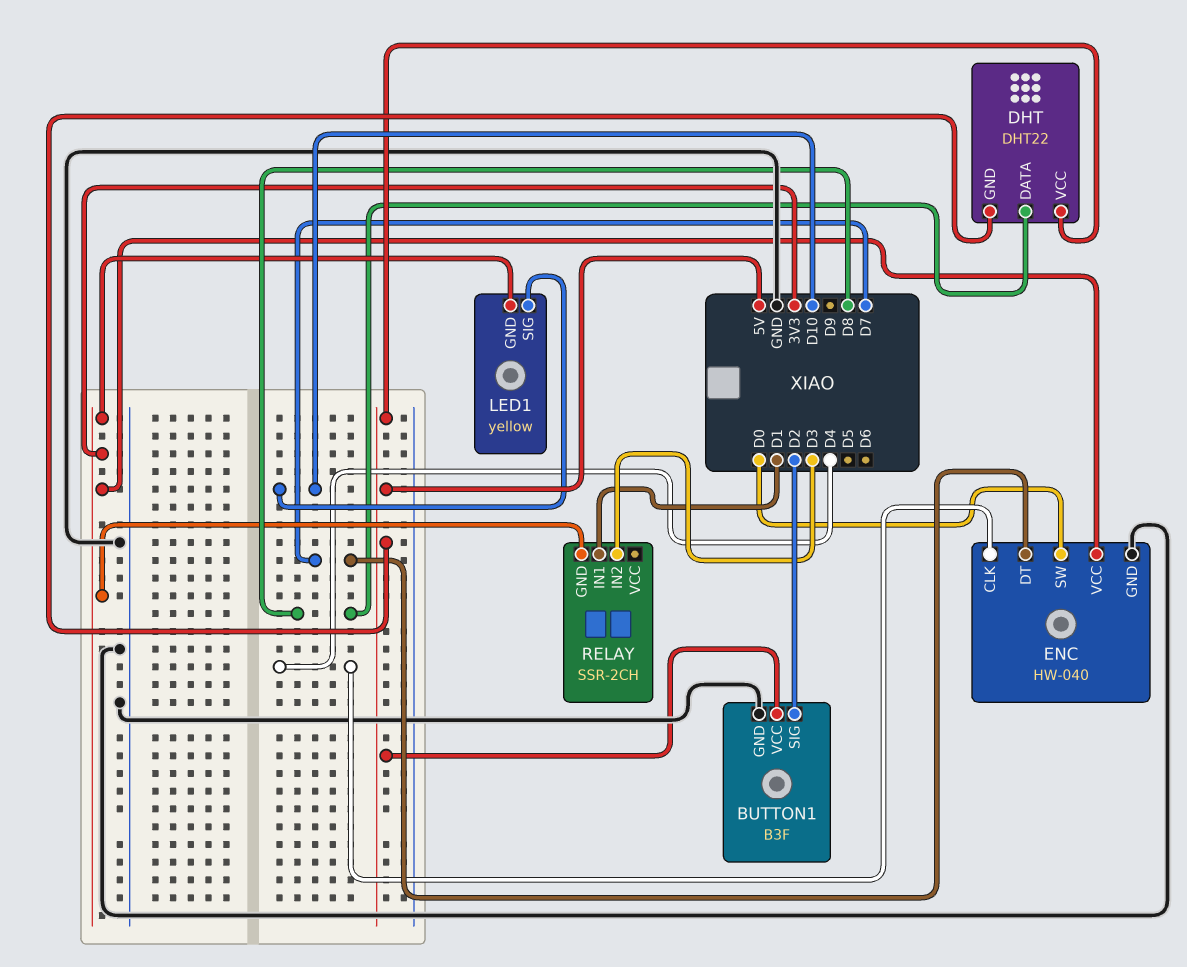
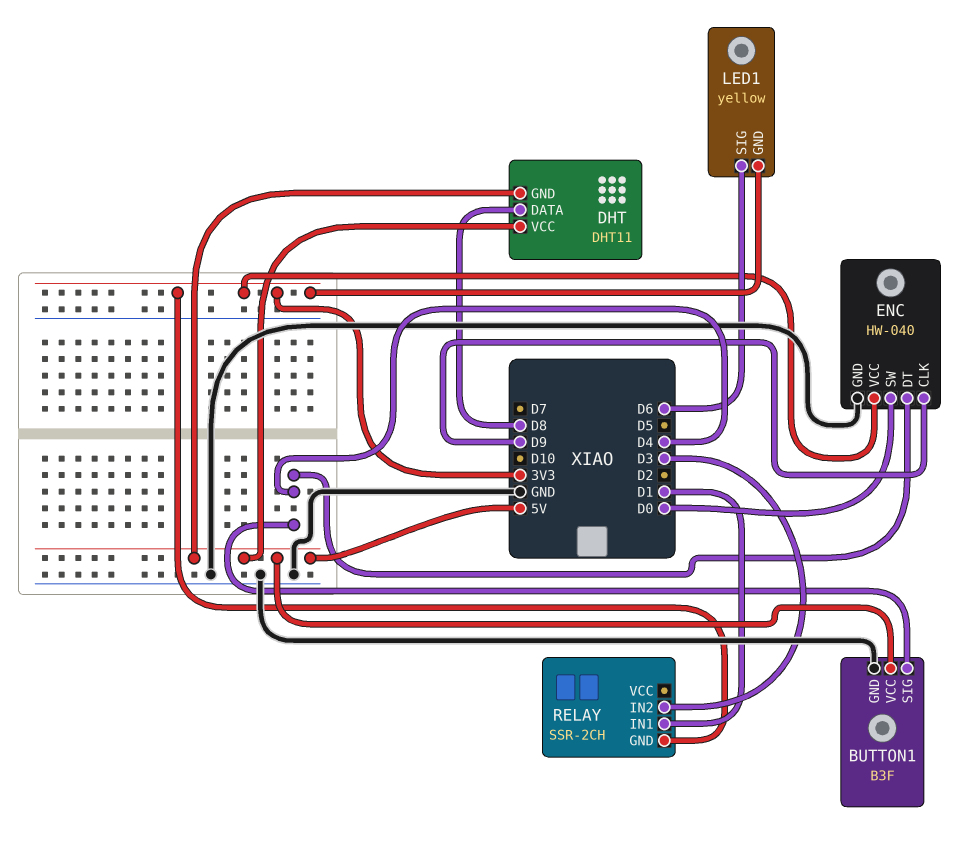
BUTTON1 pin SIG: D2 -> D4
DHT: DHT22 -> DHT11
ENC pin CLK: D4 -> D9
ENC pin DT: D7 -> D4
LED1 pin SIG: D10 -> D6

